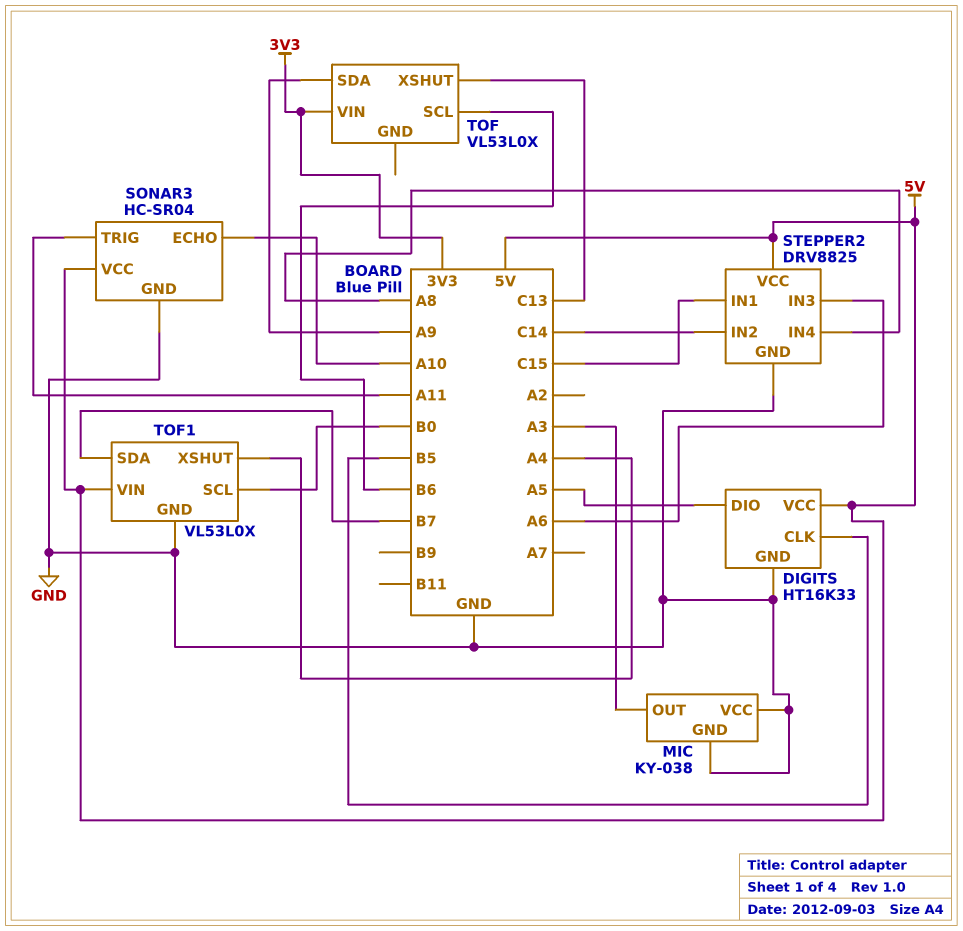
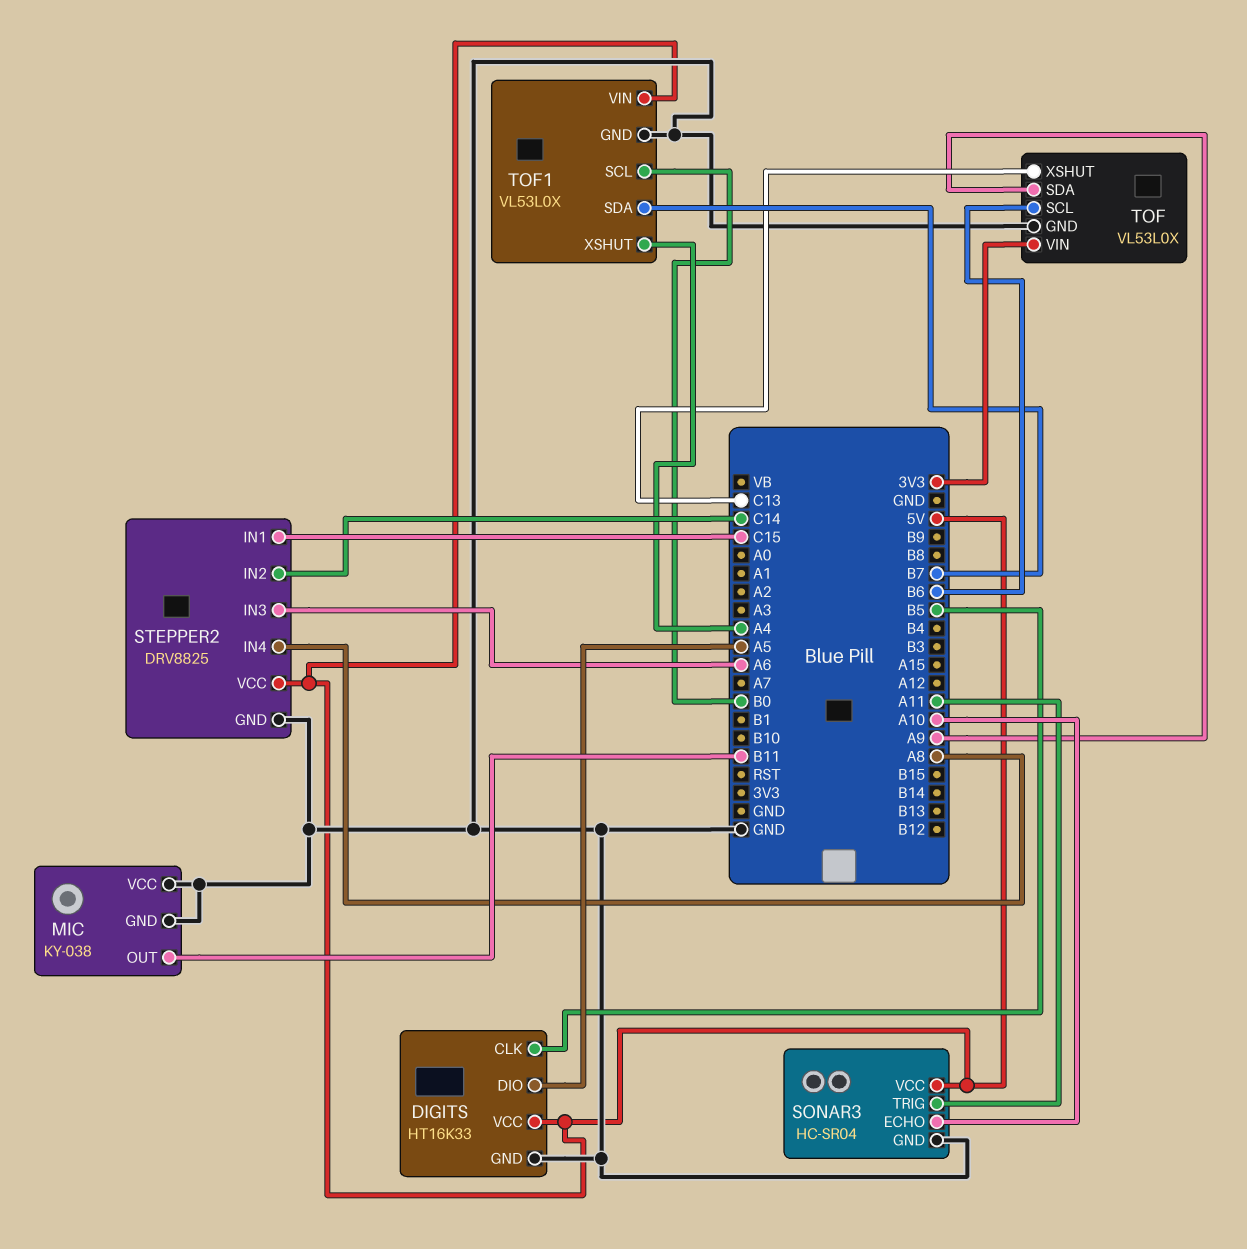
MIC pin OUT: A3 -> B11
TOF pin GND: none -> GND

